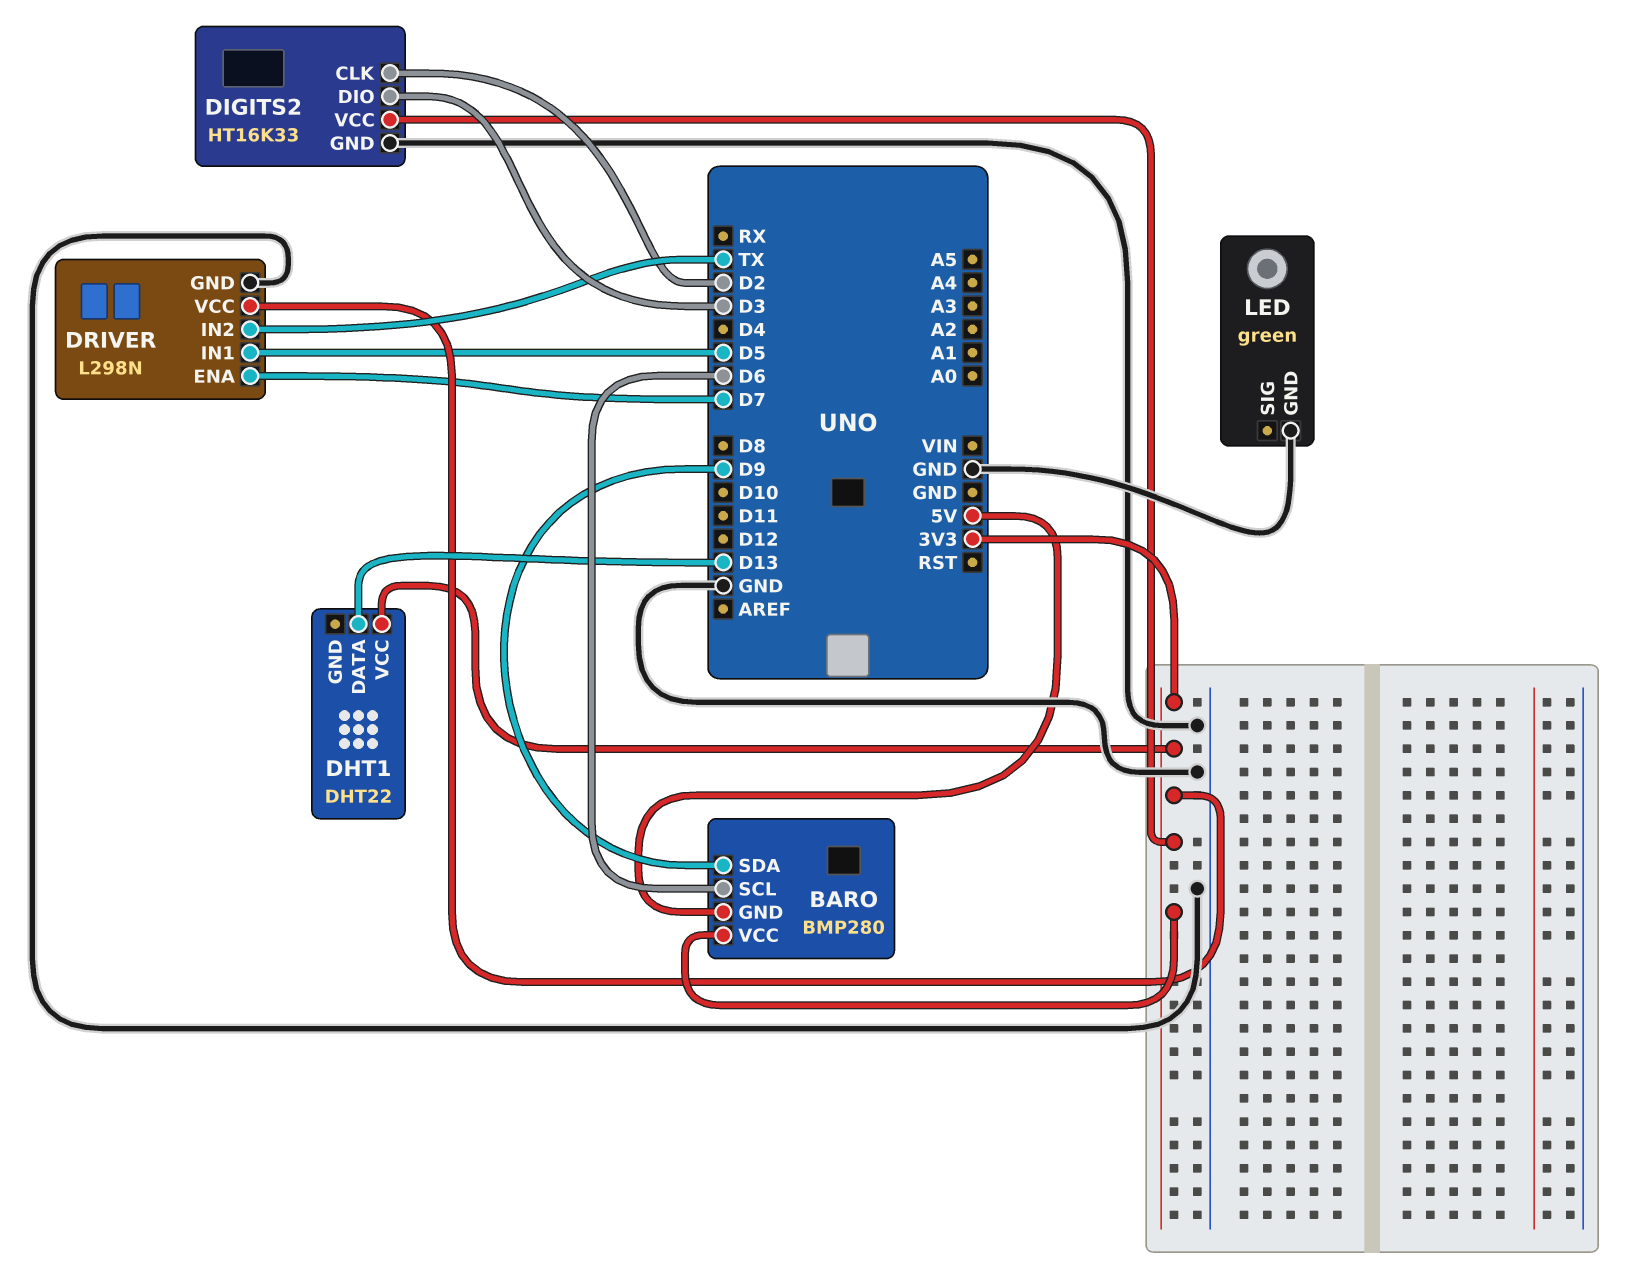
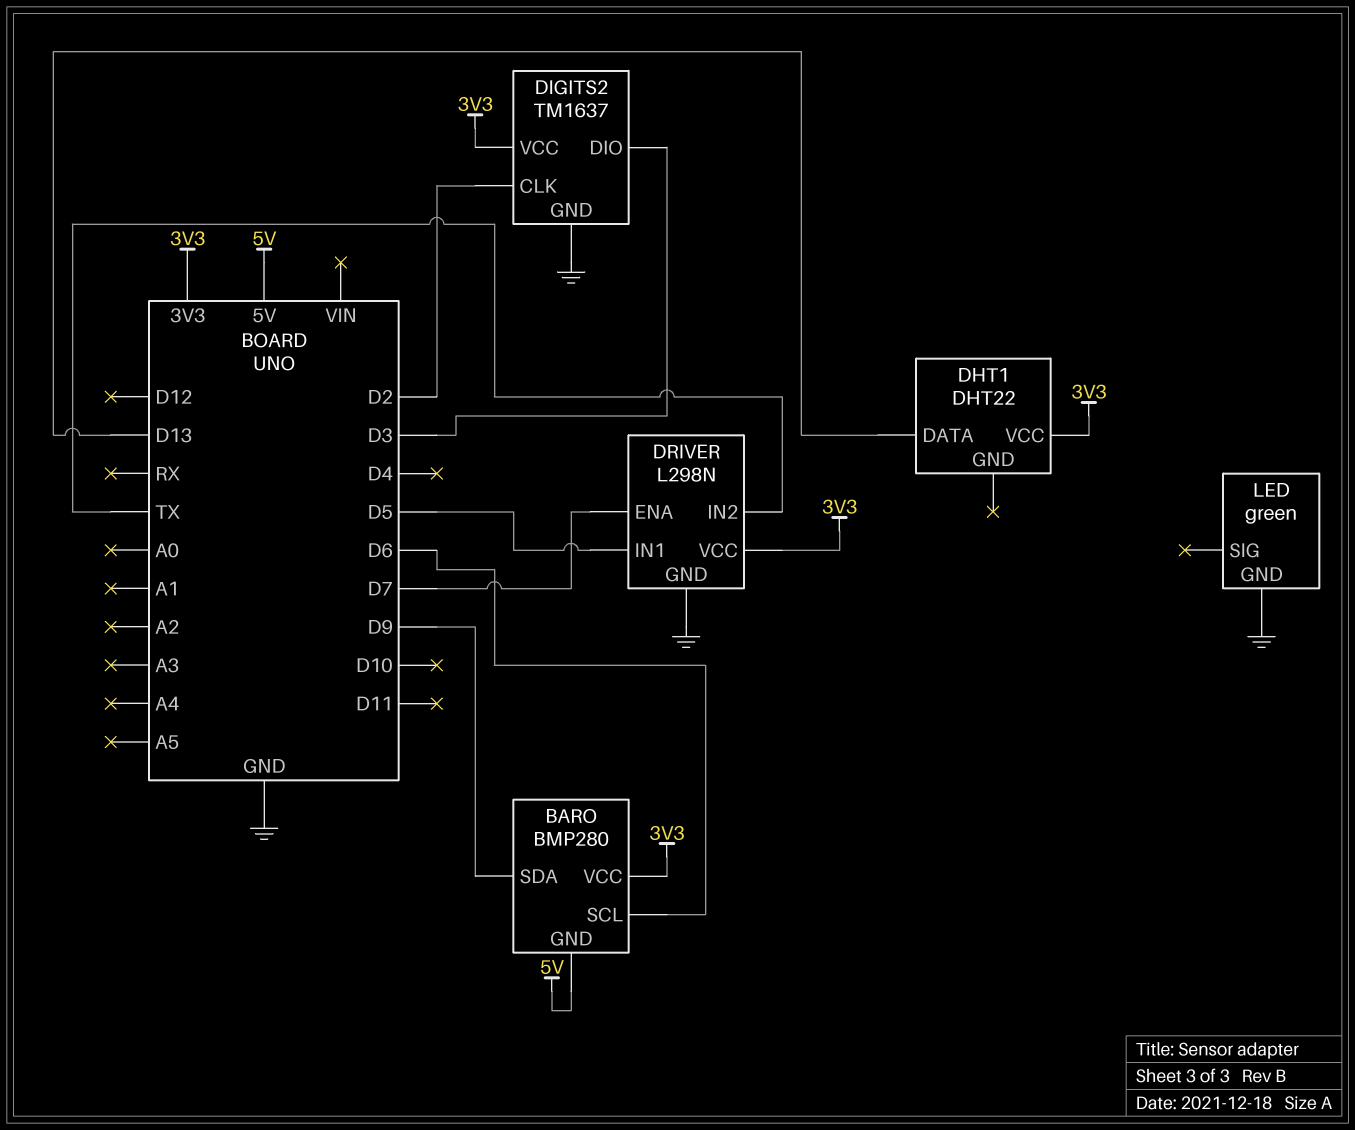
DIGITS2: HT16K33 -> TM1637

